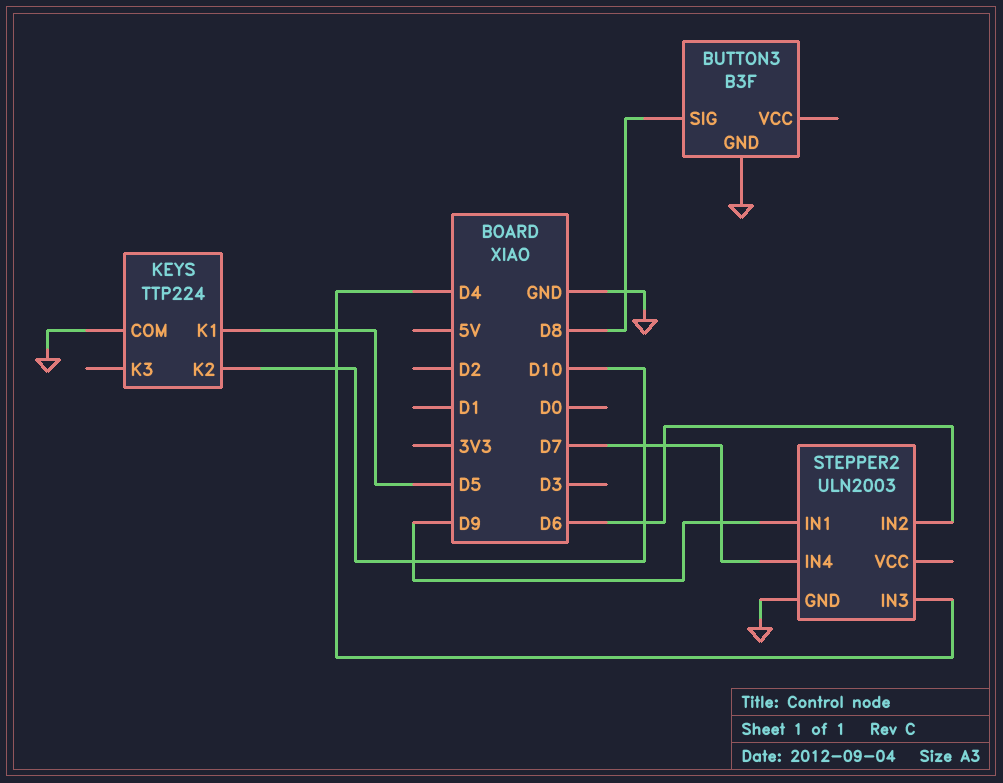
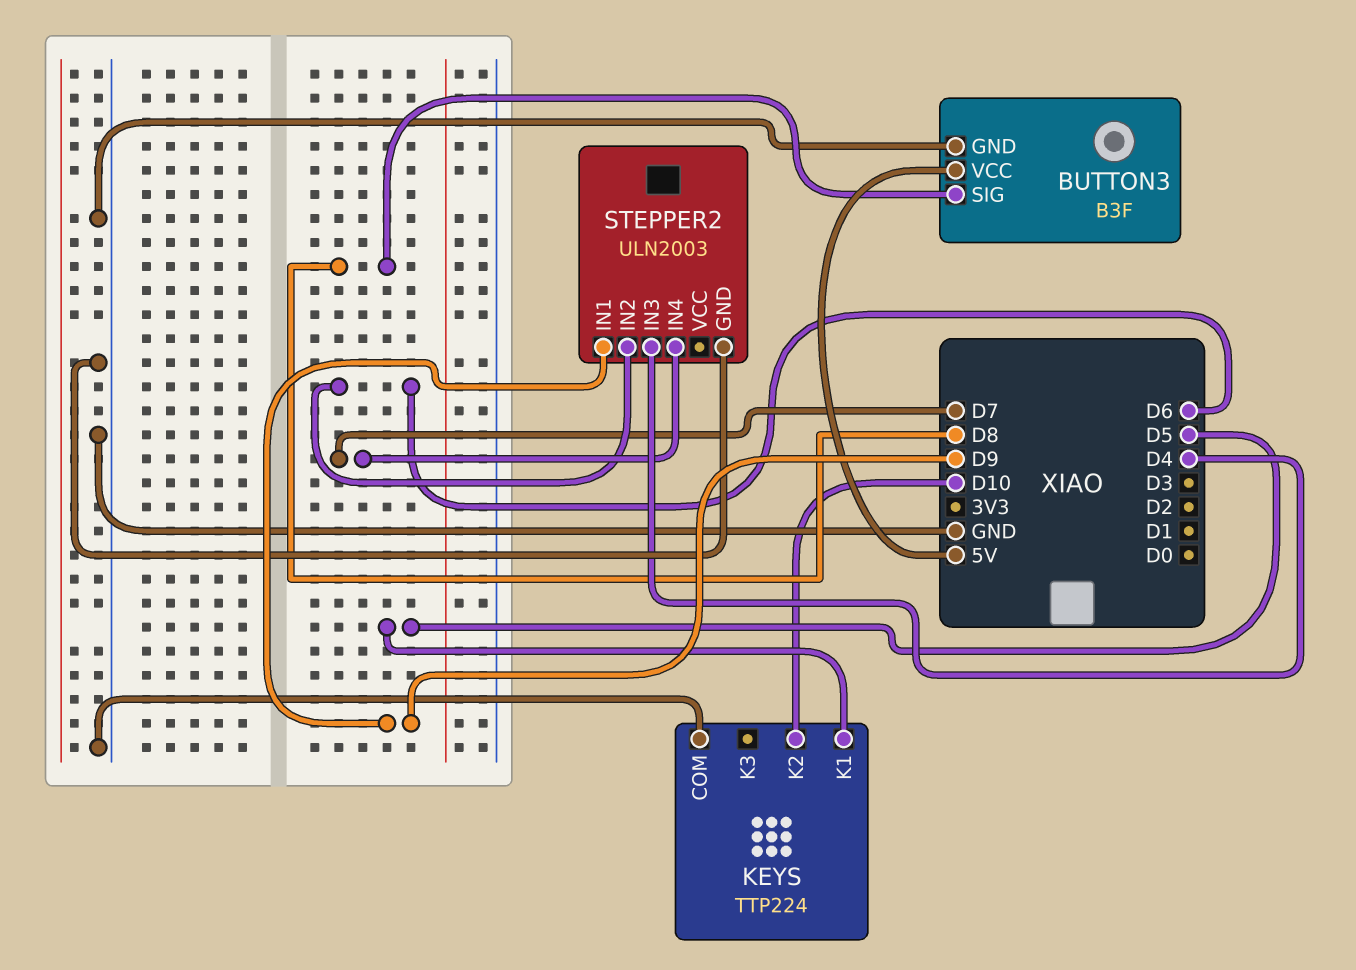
BUTTON3 pin VCC: none -> 5V

